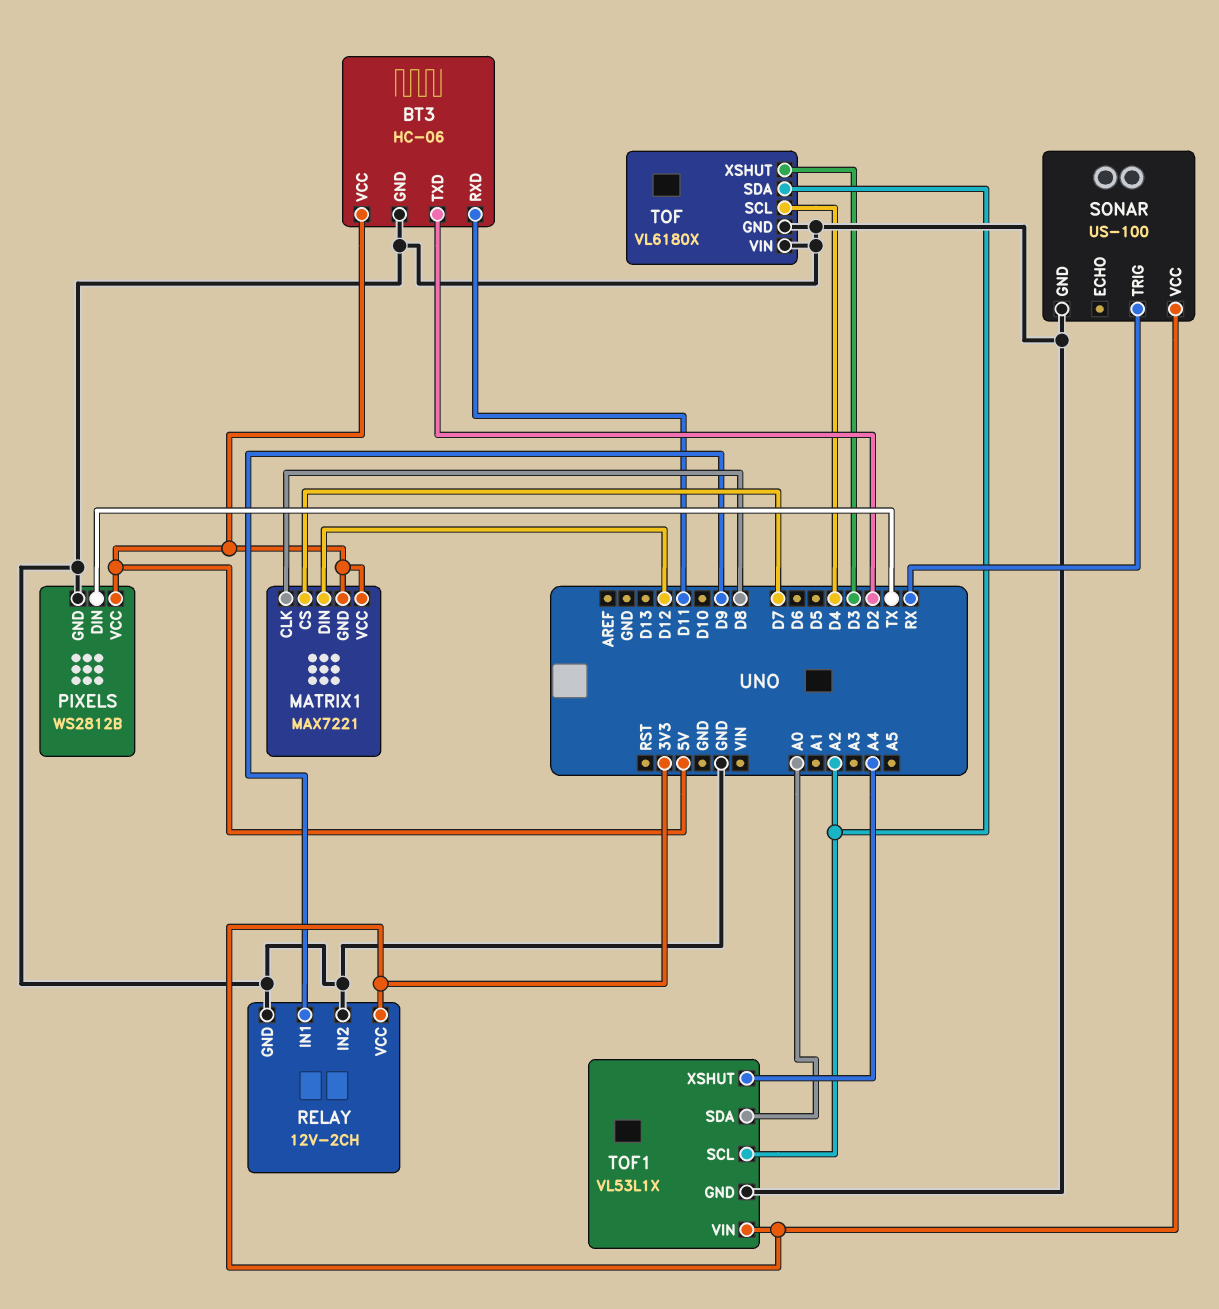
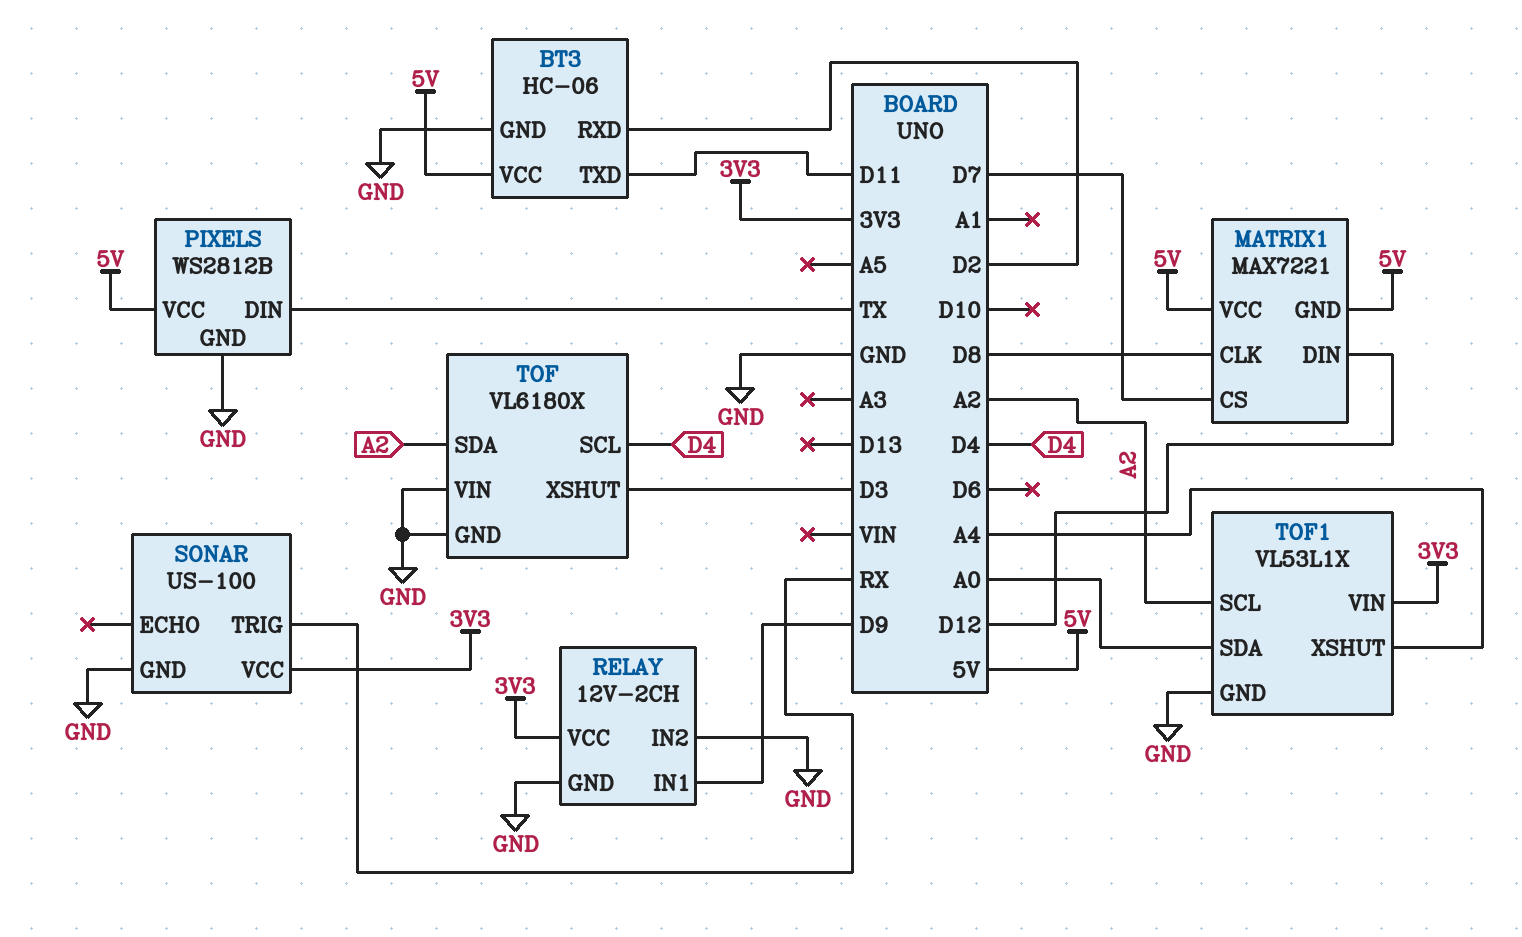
BT3 pin RXD: D11 -> D2
BT3 pin TXD: D2 -> D11

